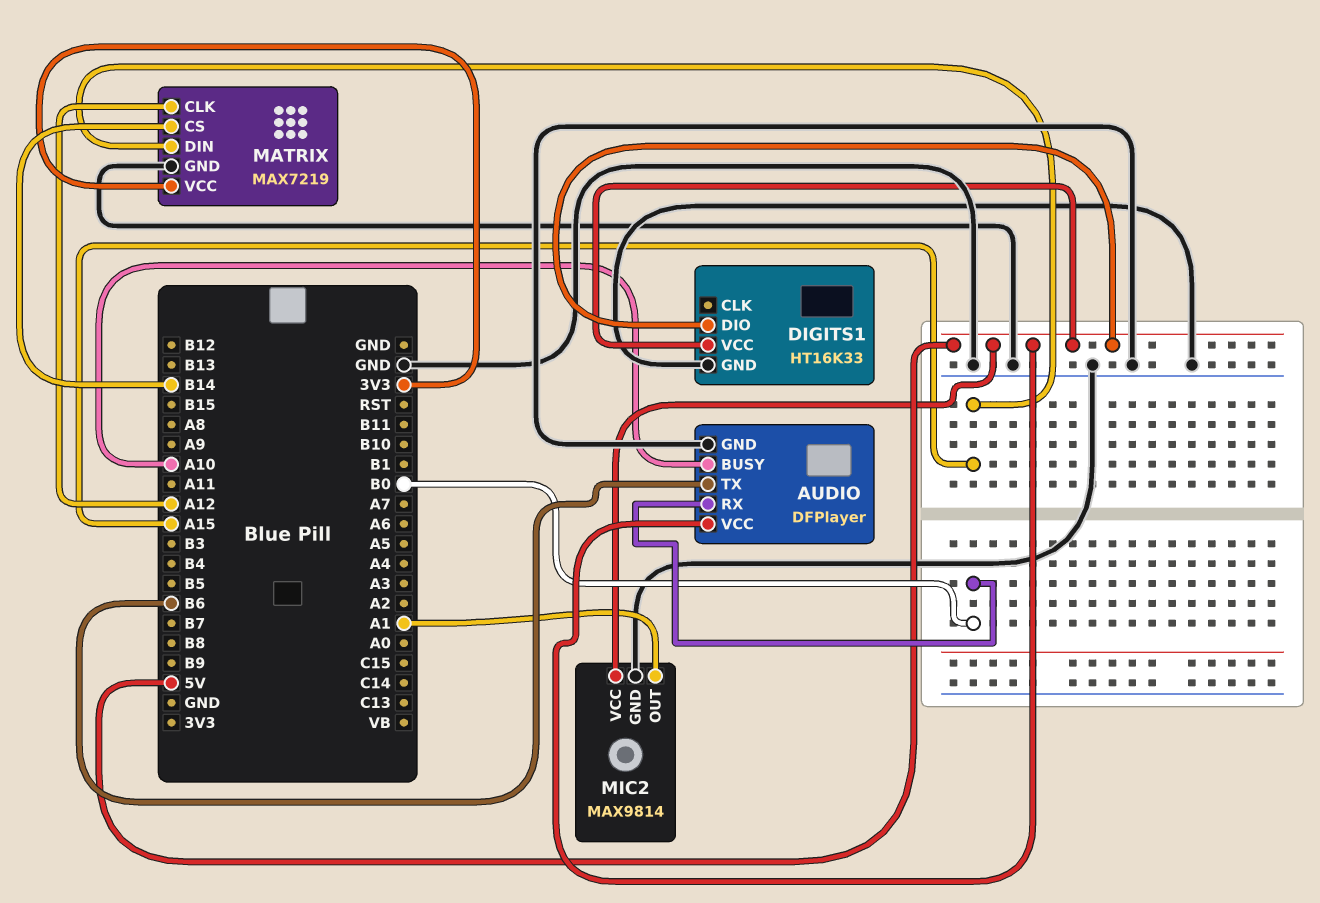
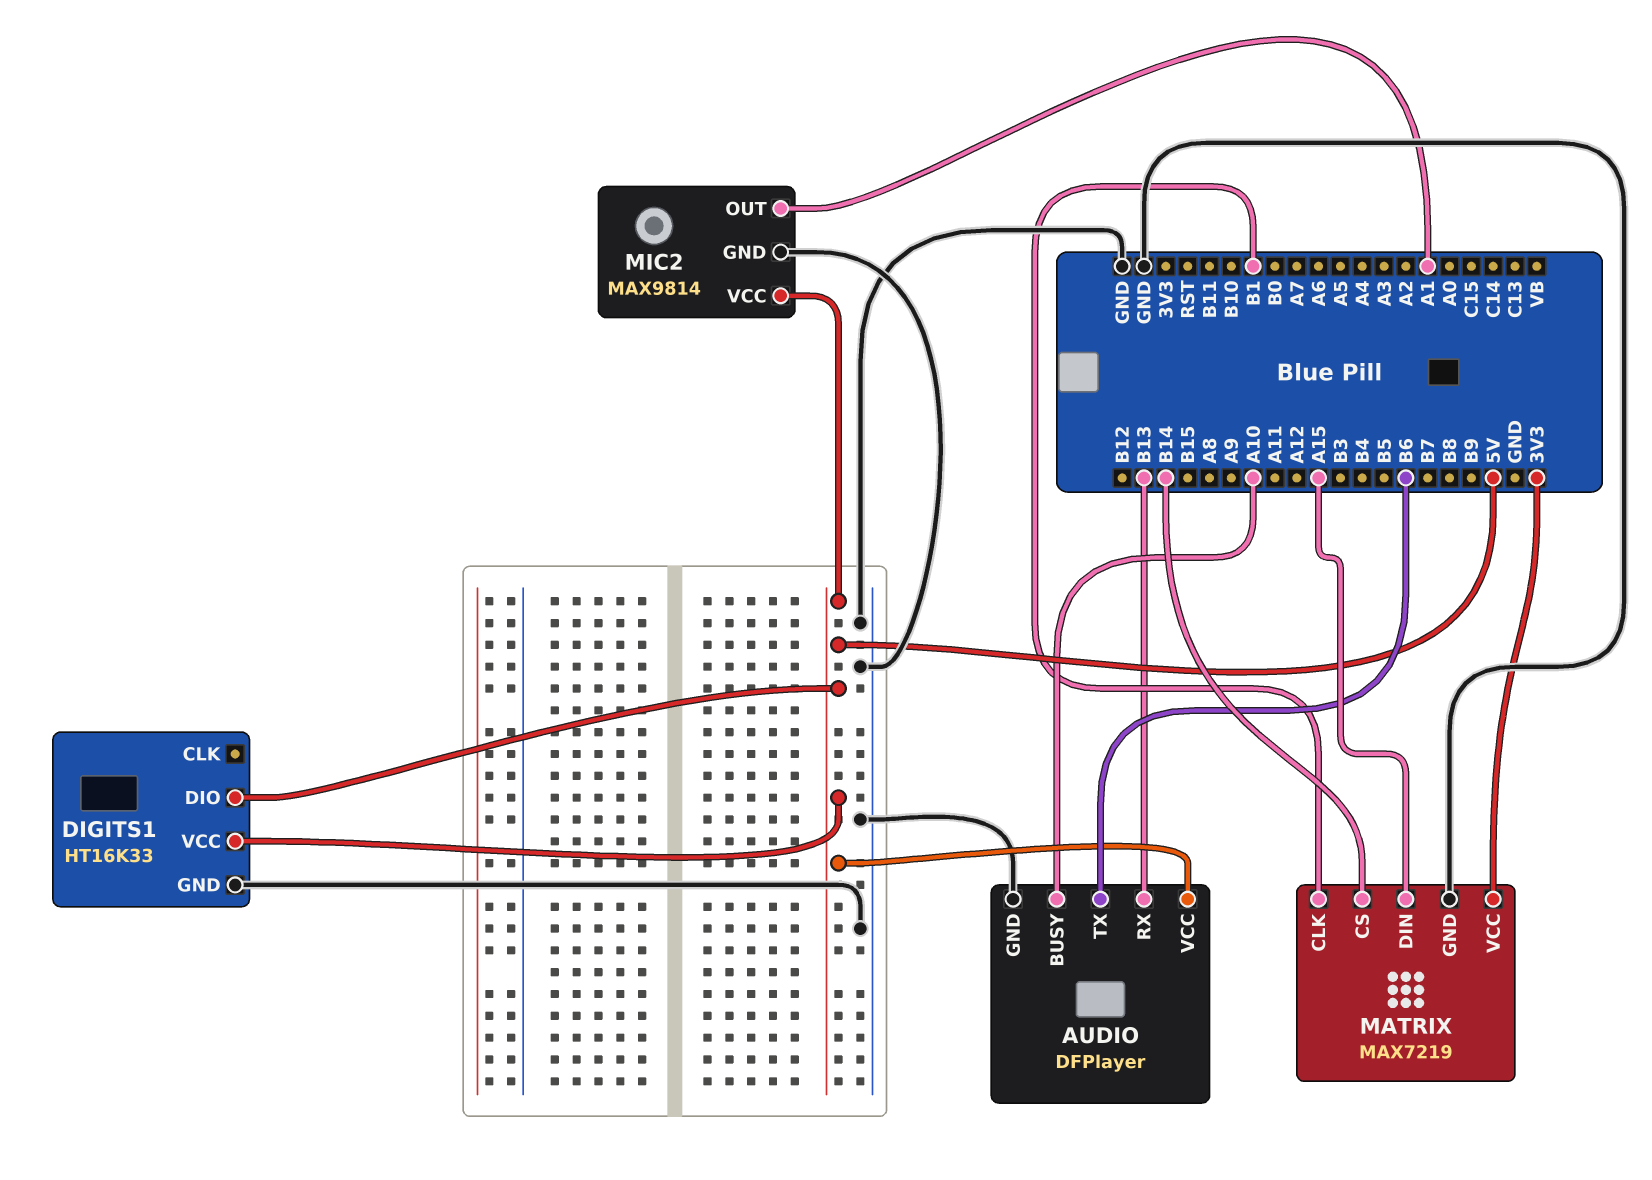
AUDIO pin RX: B0 -> B13
MATRIX pin CLK: A12 -> B1

